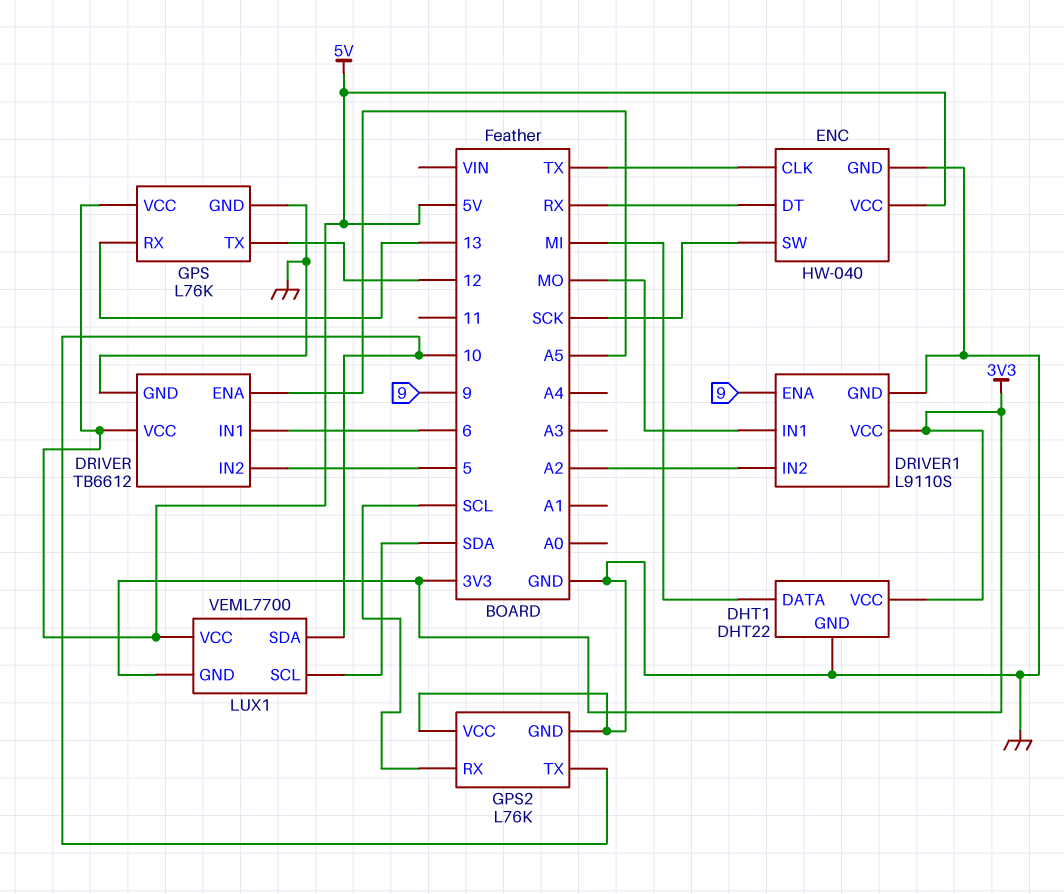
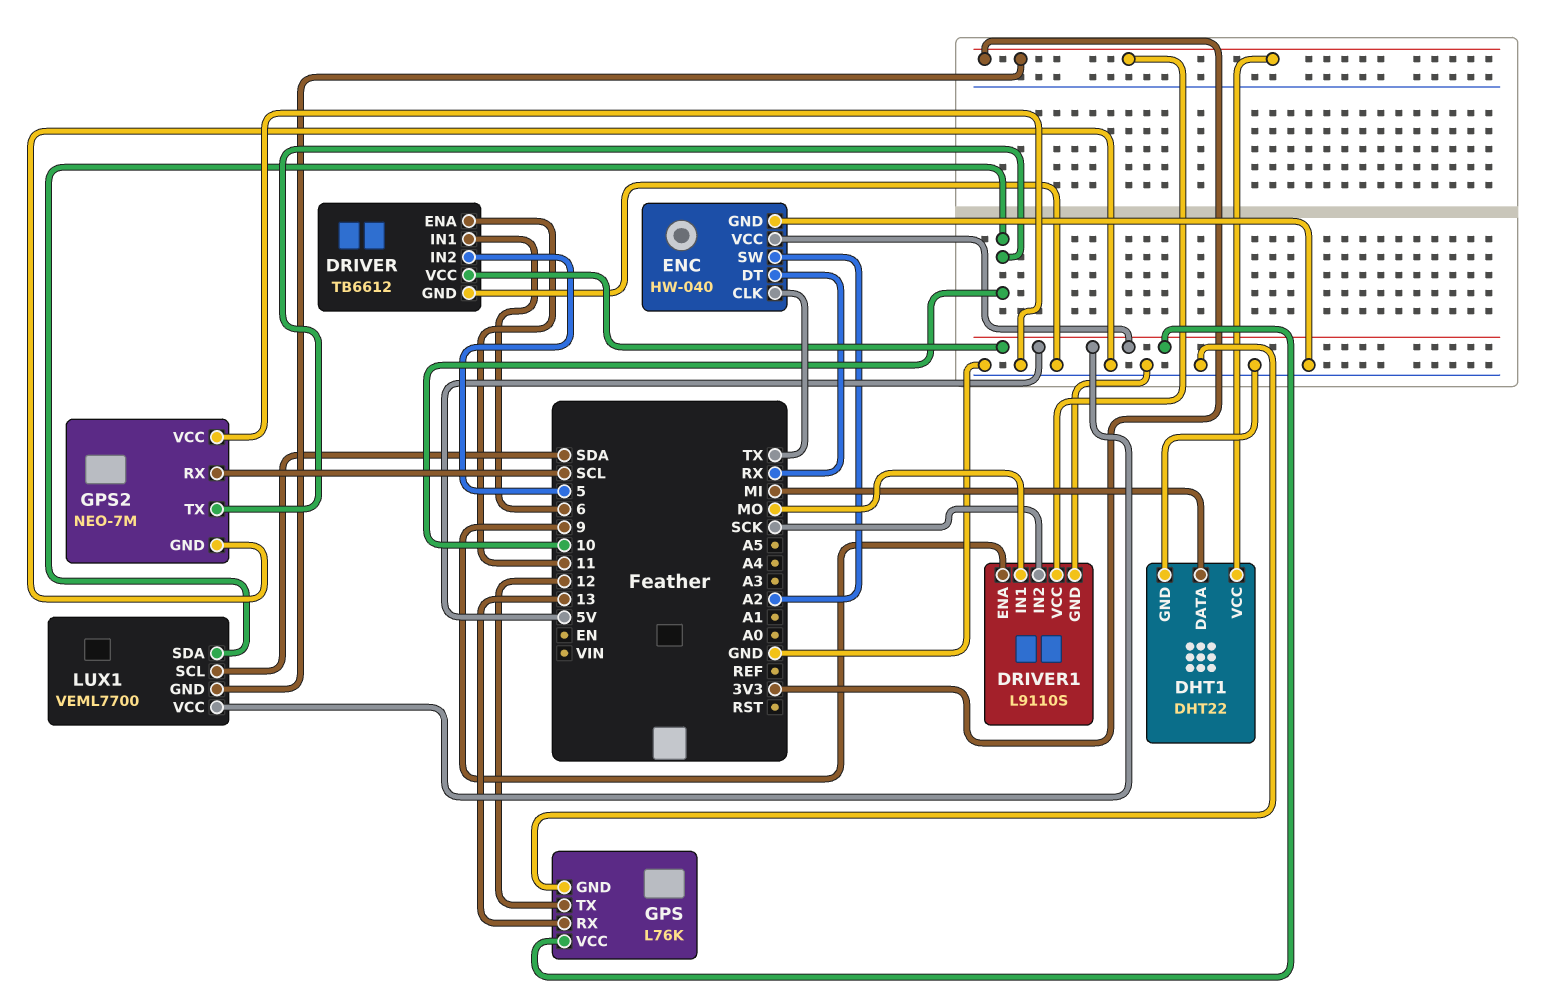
DRIVER pin ENA: A5 -> 11
DRIVER1 pin IN2: A2 -> SCK
ENC pin SW: SCK -> A2
GPS2: L76K -> NEO-7M

